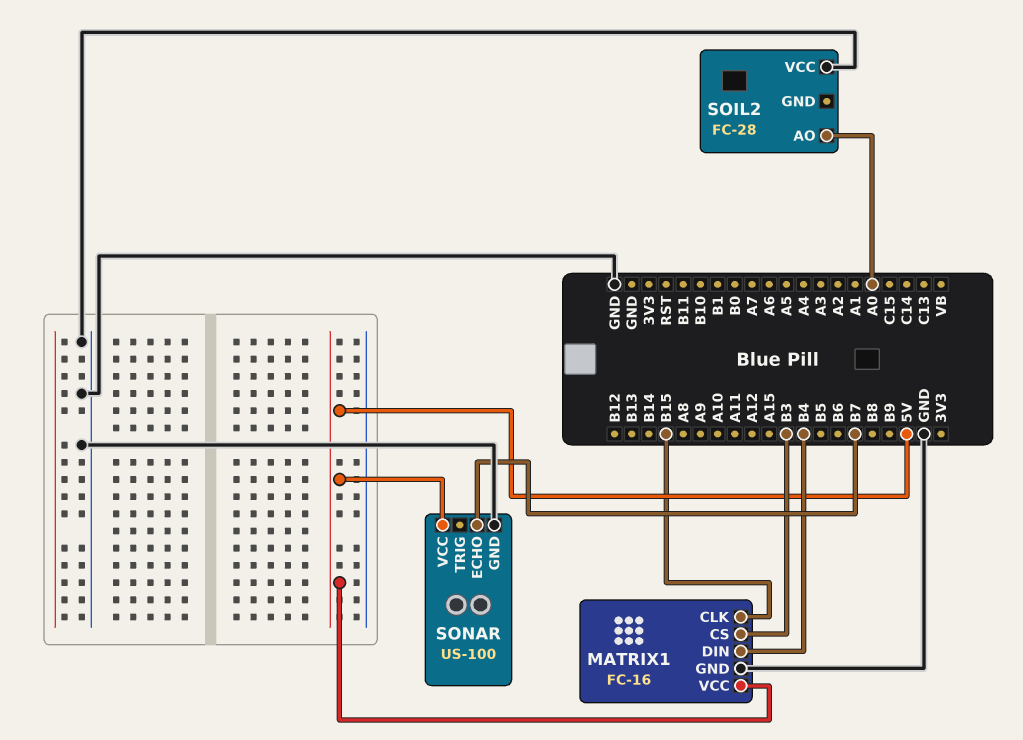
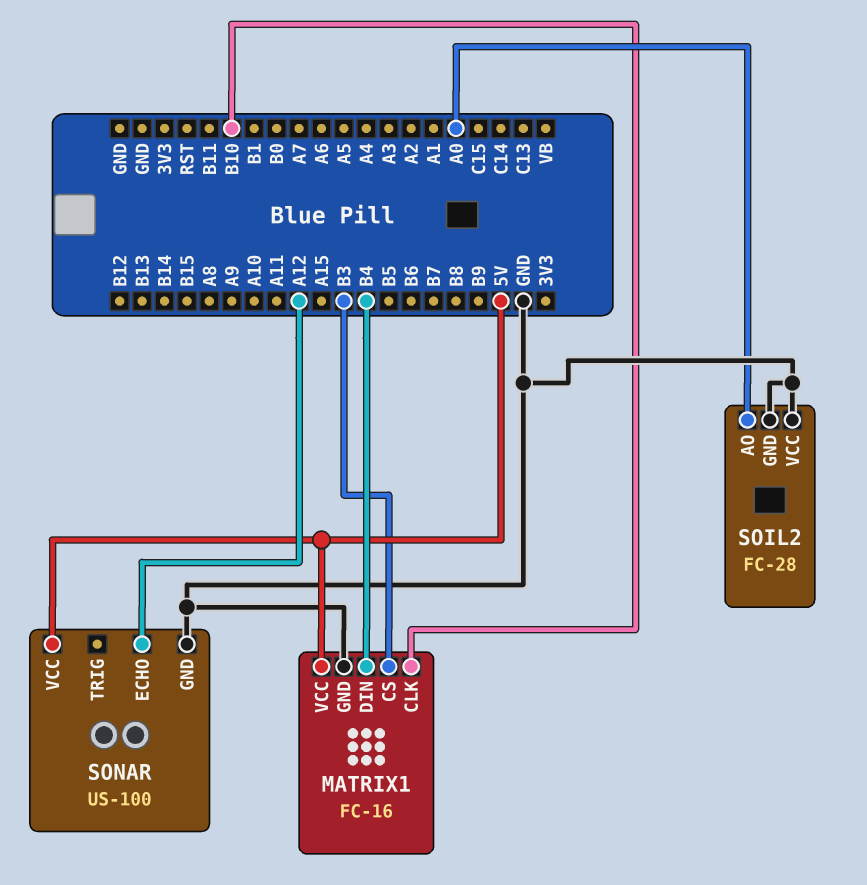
MATRIX1 pin CLK: B15 -> B10
SOIL2 pin GND: none -> GND
SONAR pin ECHO: B7 -> A12

